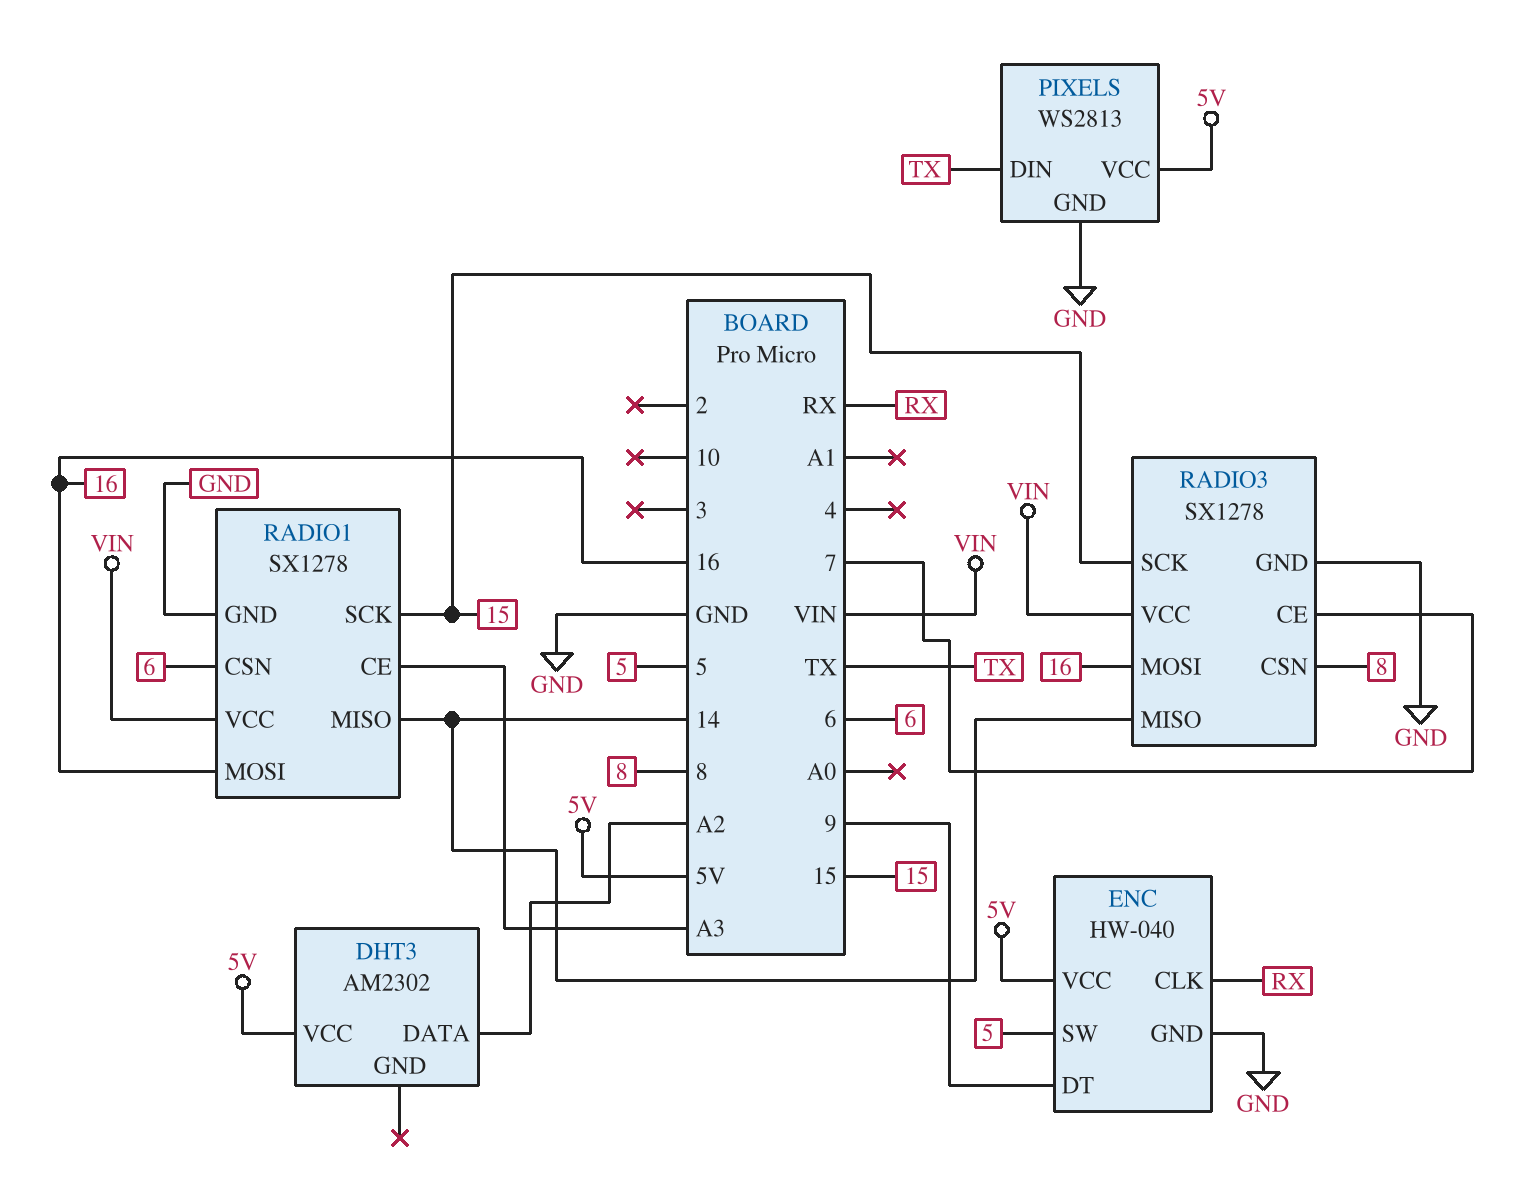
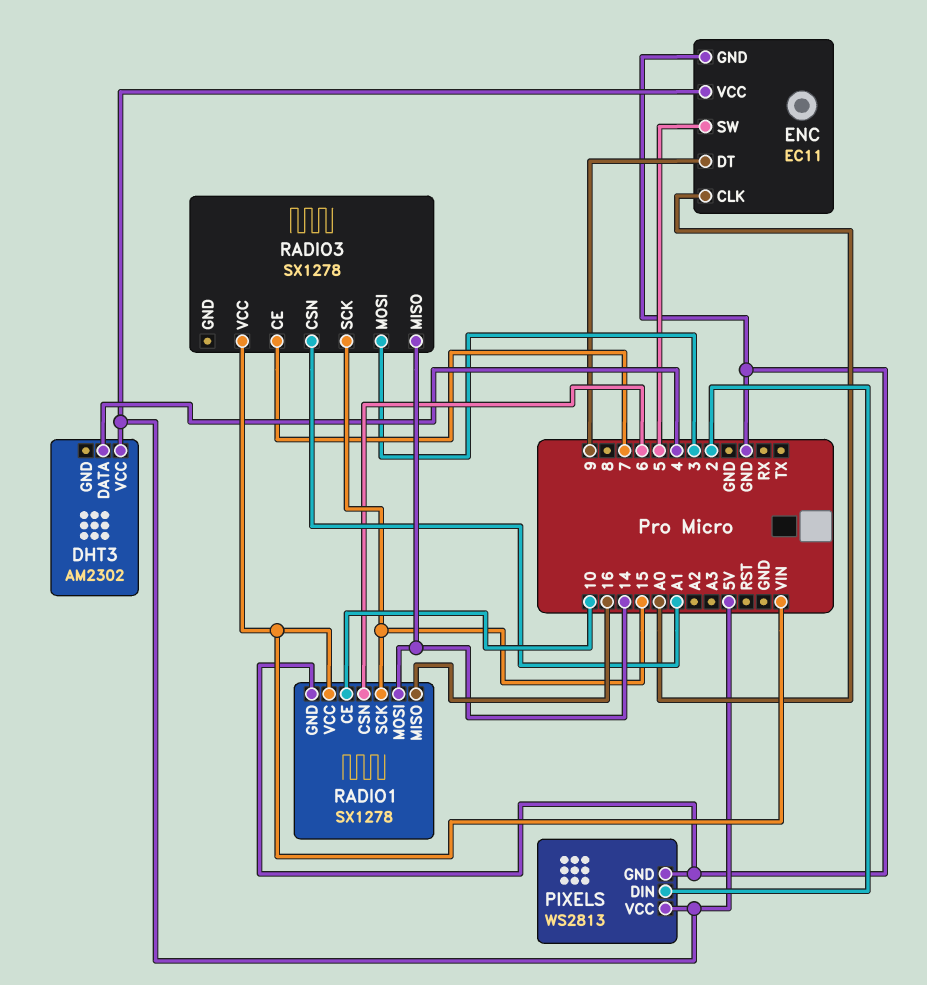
DHT3 pin DATA: A2 -> 4
ENC: HW-040 -> EC11
ENC pin CLK: RX -> A0
PIXELS pin DIN: TX -> 2
RADIO1 pin CE: A3 -> 10
RADIO1 pin MISO: 14 -> 16
RADIO1 pin MOSI: 16 -> 14
RADIO3 pin CSN: 8 -> A1
RADIO3 pin GND: GND -> none
RADIO3 pin MOSI: 16 -> 3

